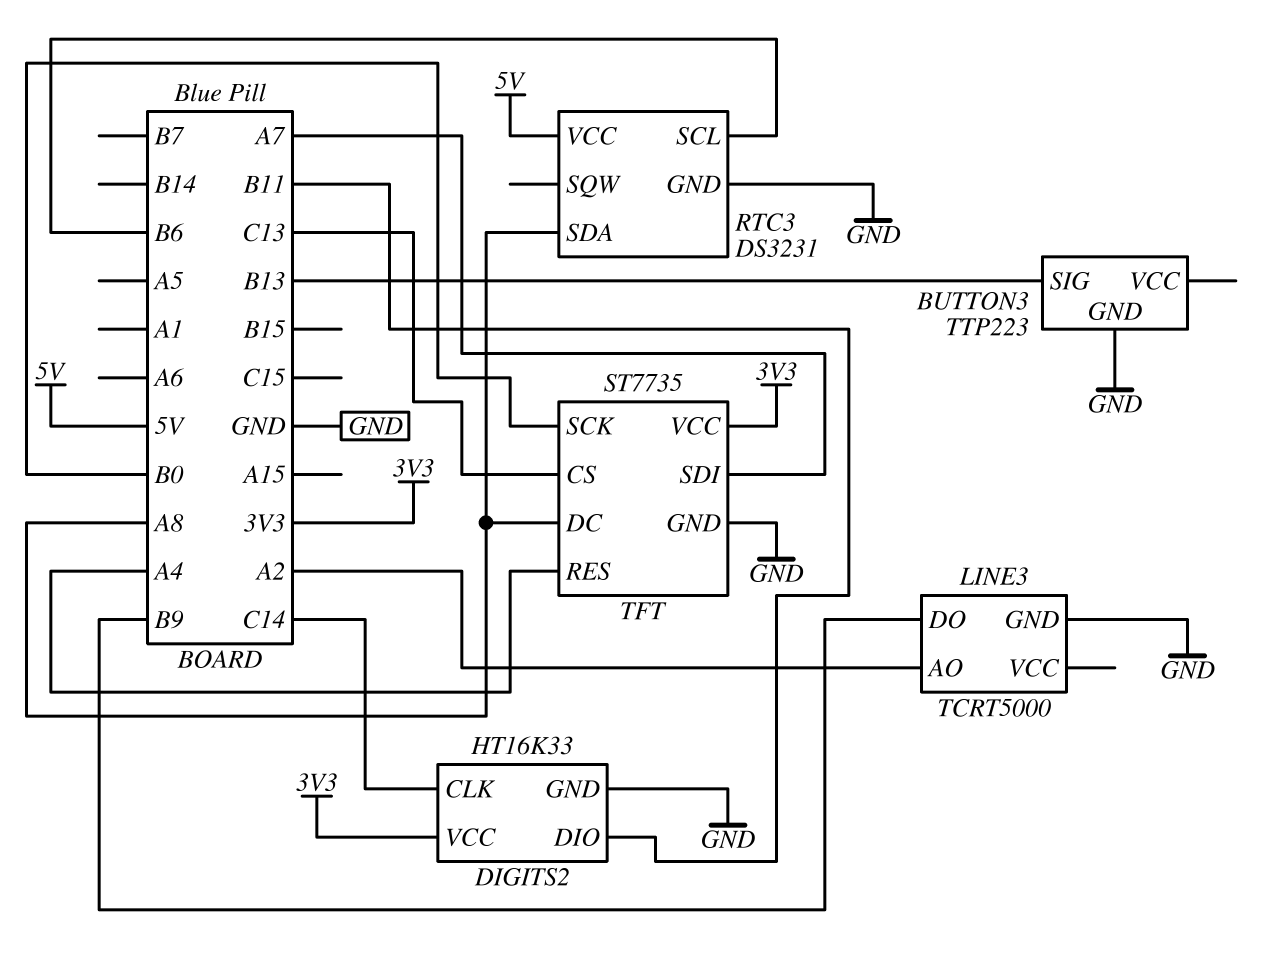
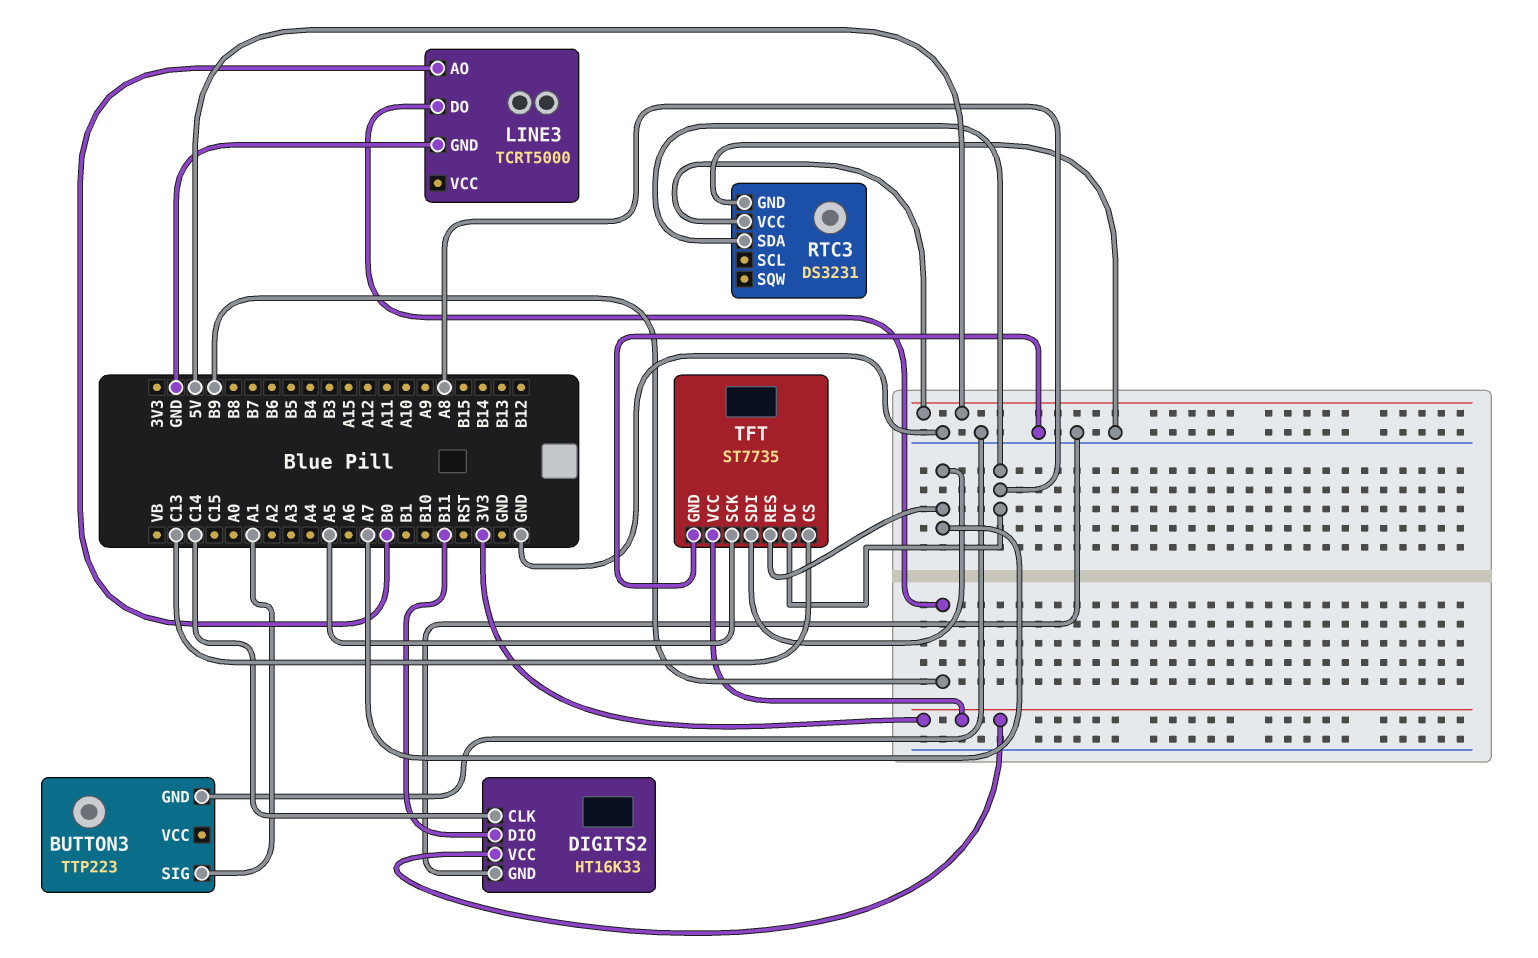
BUTTON3 pin SIG: B13 -> A1
LINE3 pin AO: A2 -> B0
RTC3 pin SCL: B6 -> none
TFT pin RES: A4 -> A7
TFT pin SCK: B0 -> A5

